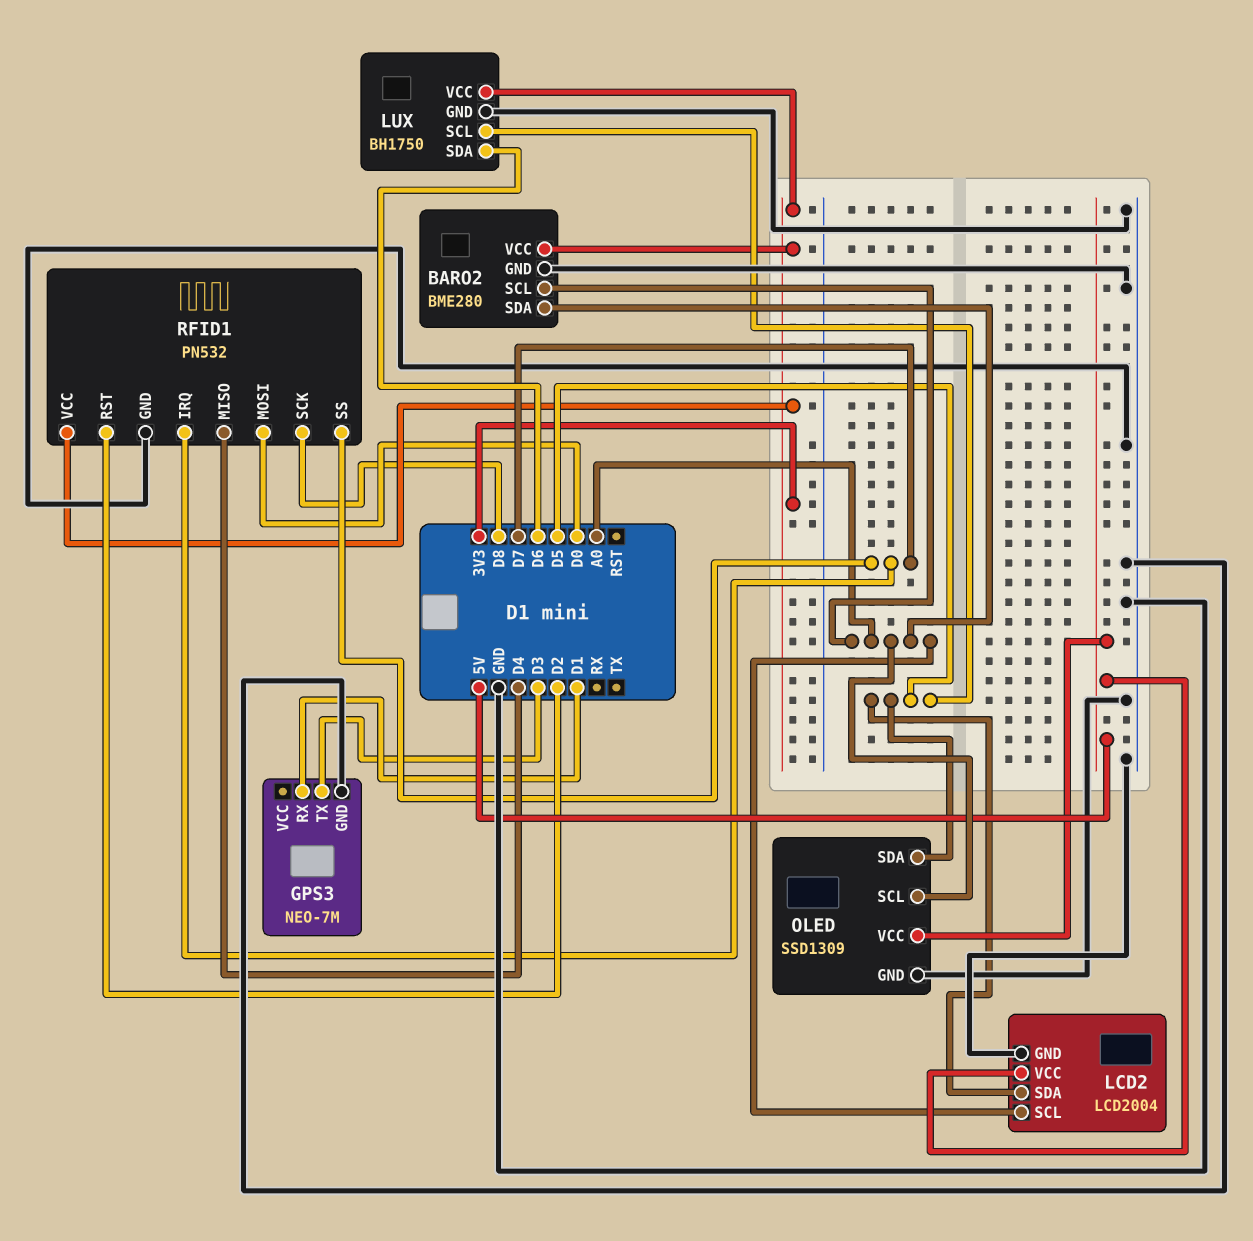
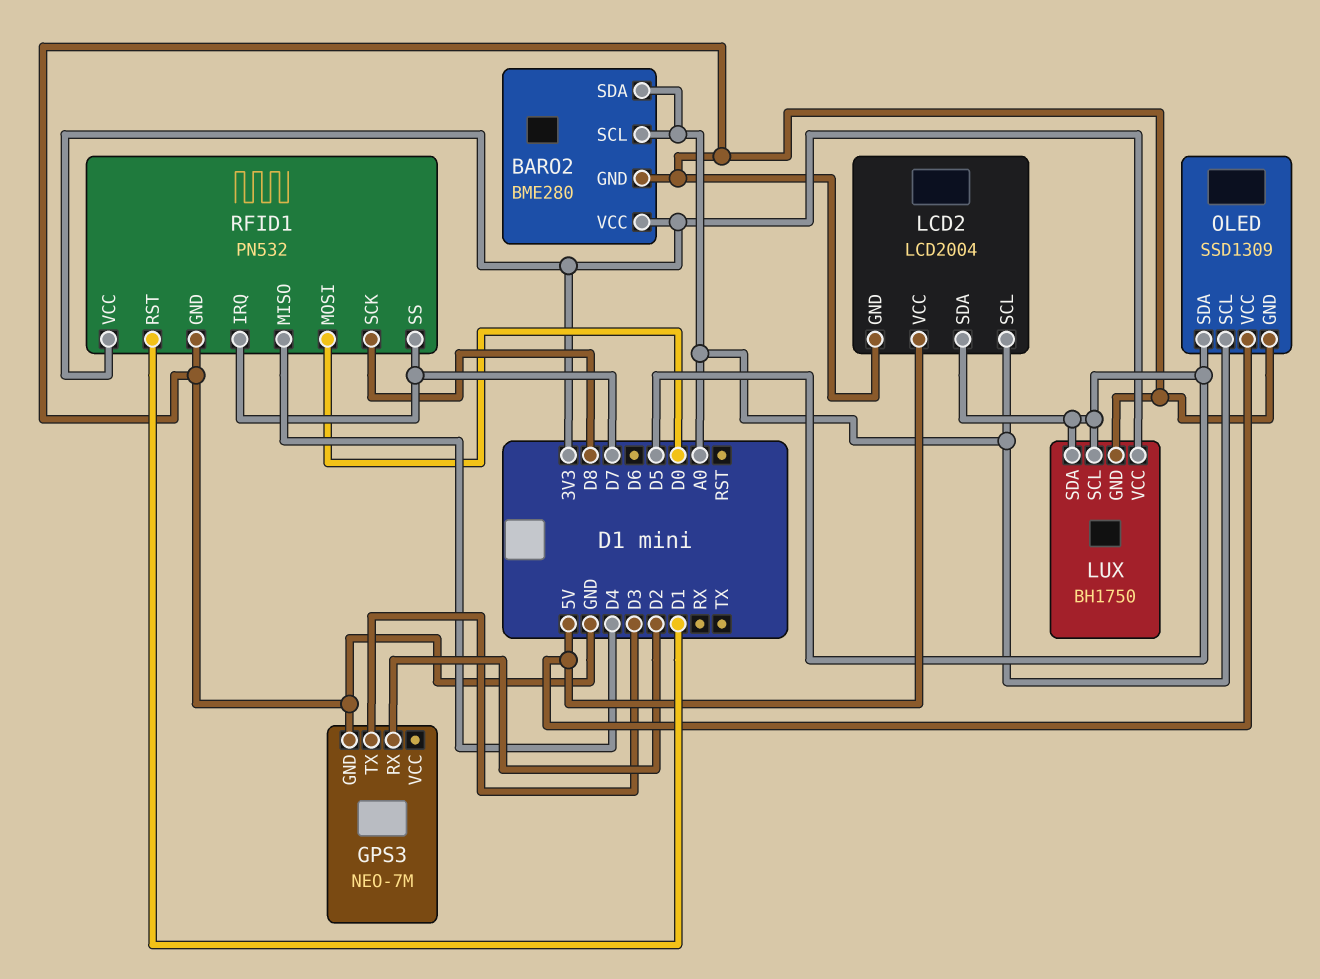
GPS3 pin RX: D1 -> D2
LUX pin SDA: D6 -> D5
RFID1 pin RST: D2 -> D1

